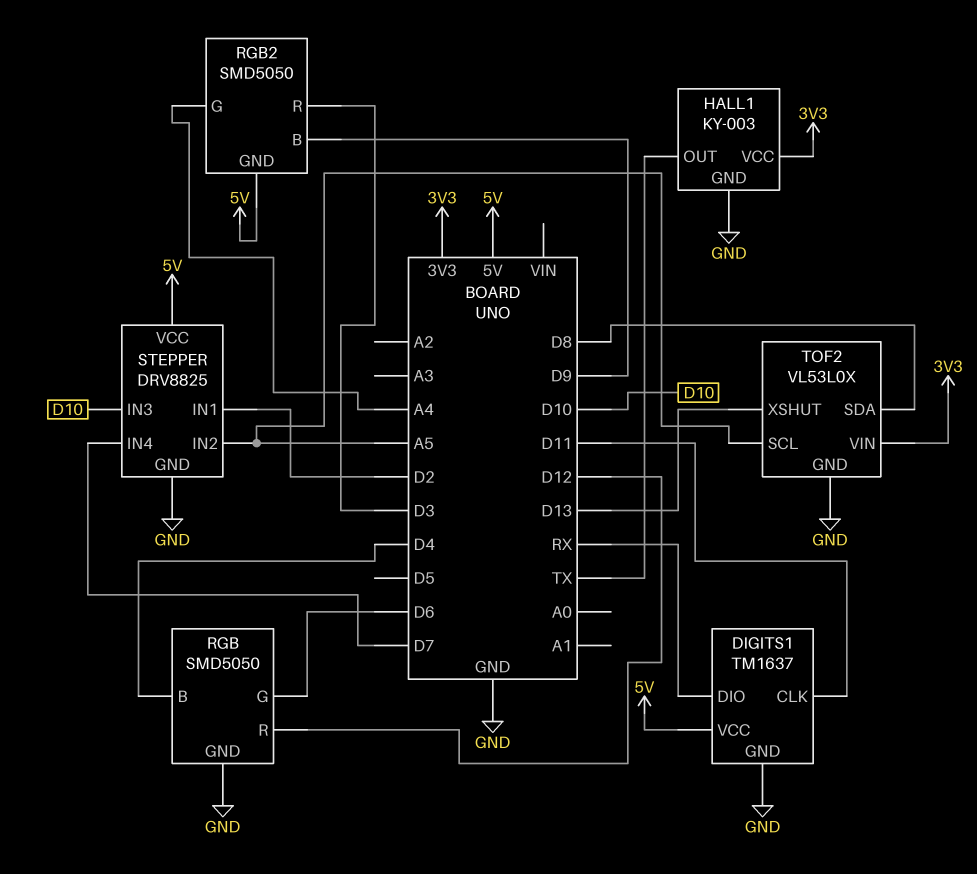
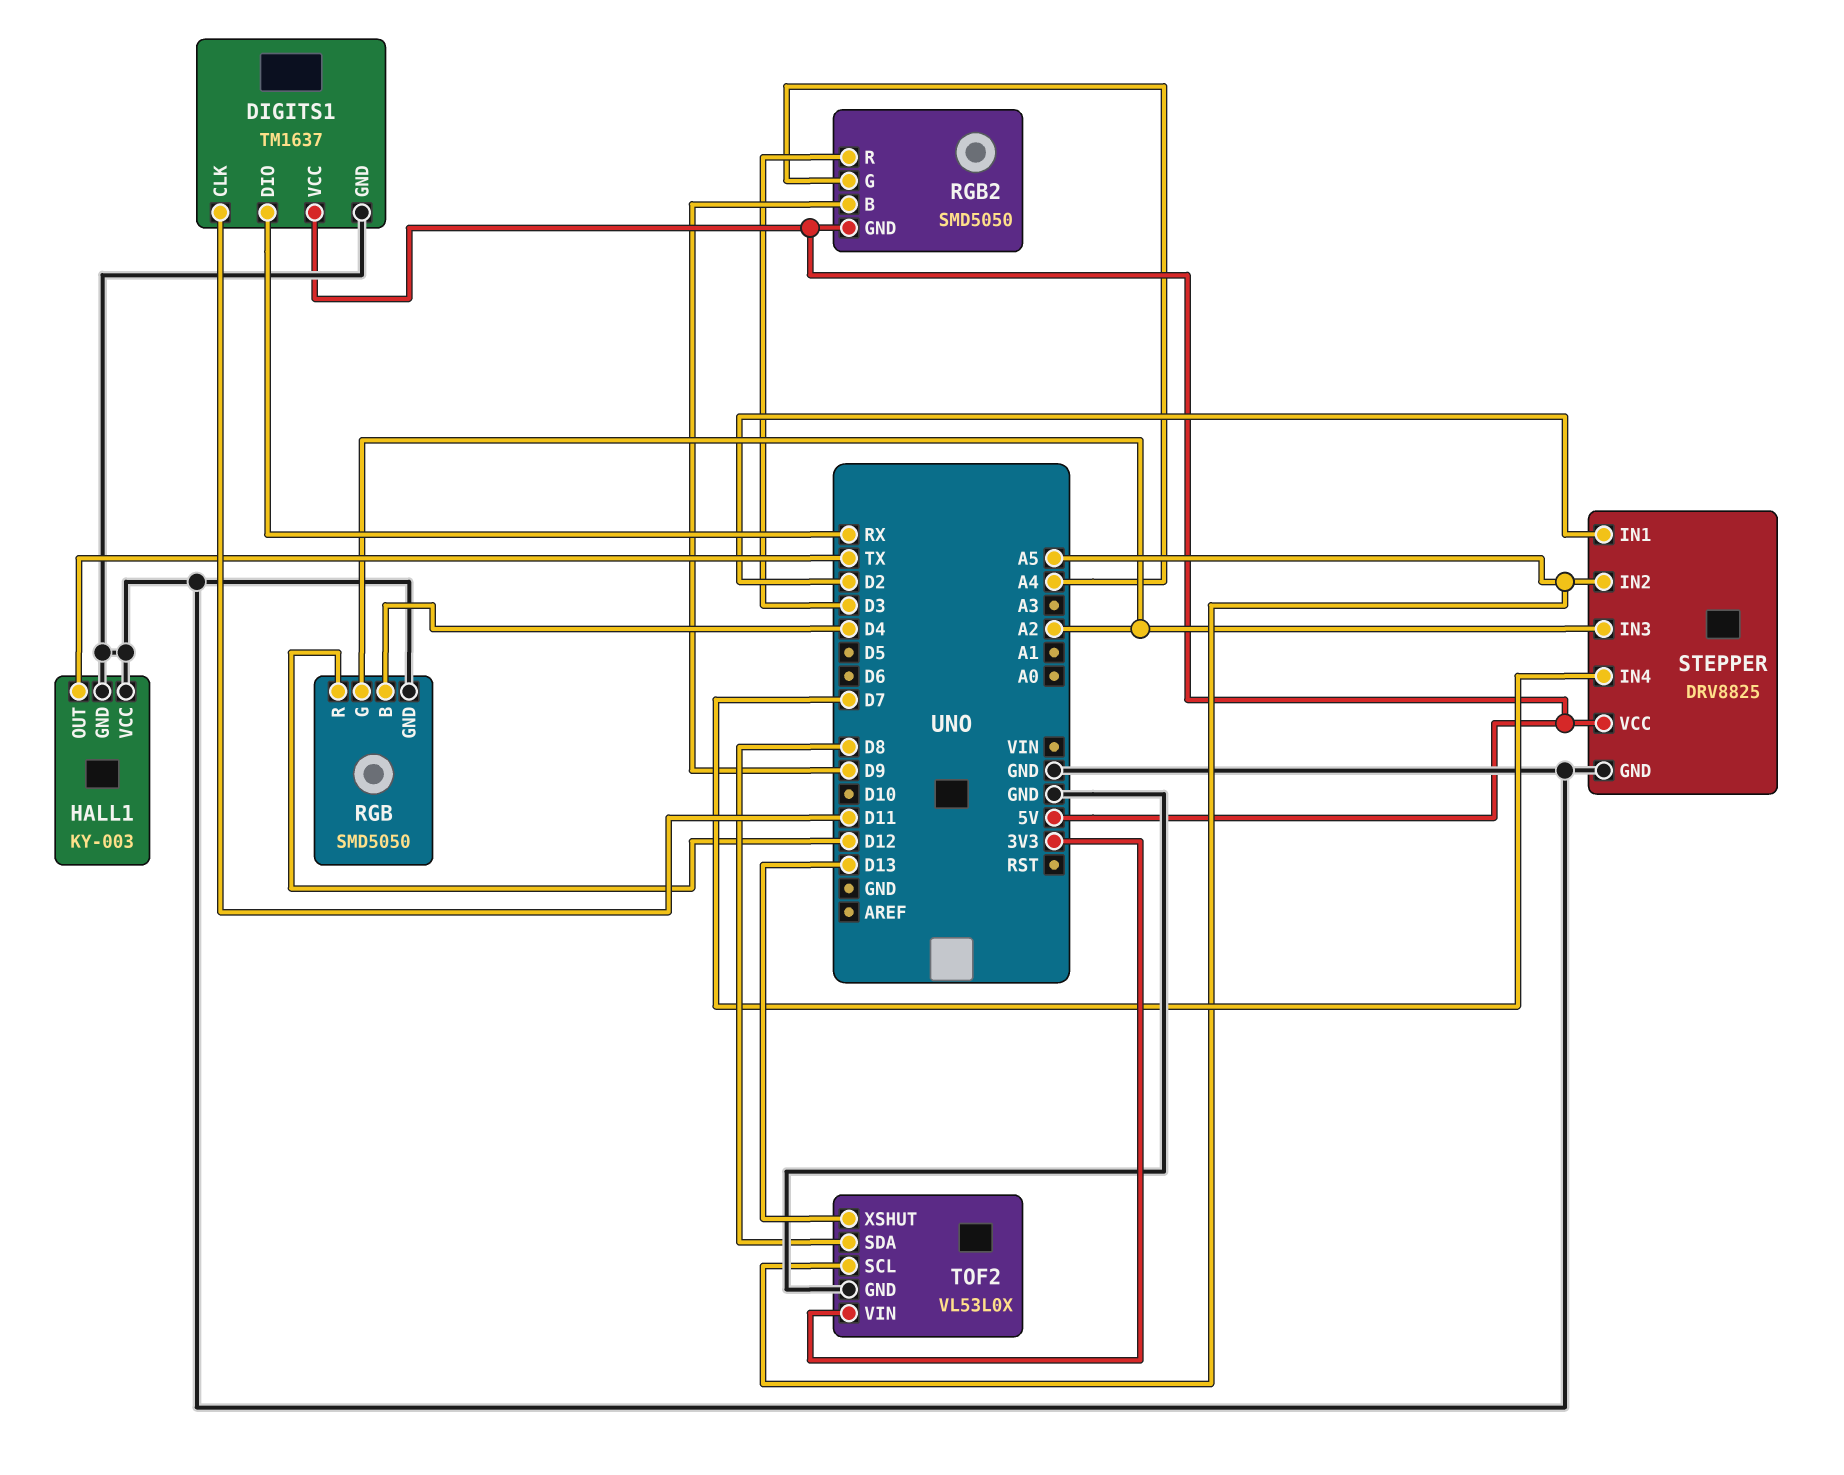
HALL1 pin VCC: 3V3 -> GND
RGB pin G: D6 -> A2
STEPPER pin IN3: D10 -> A2

